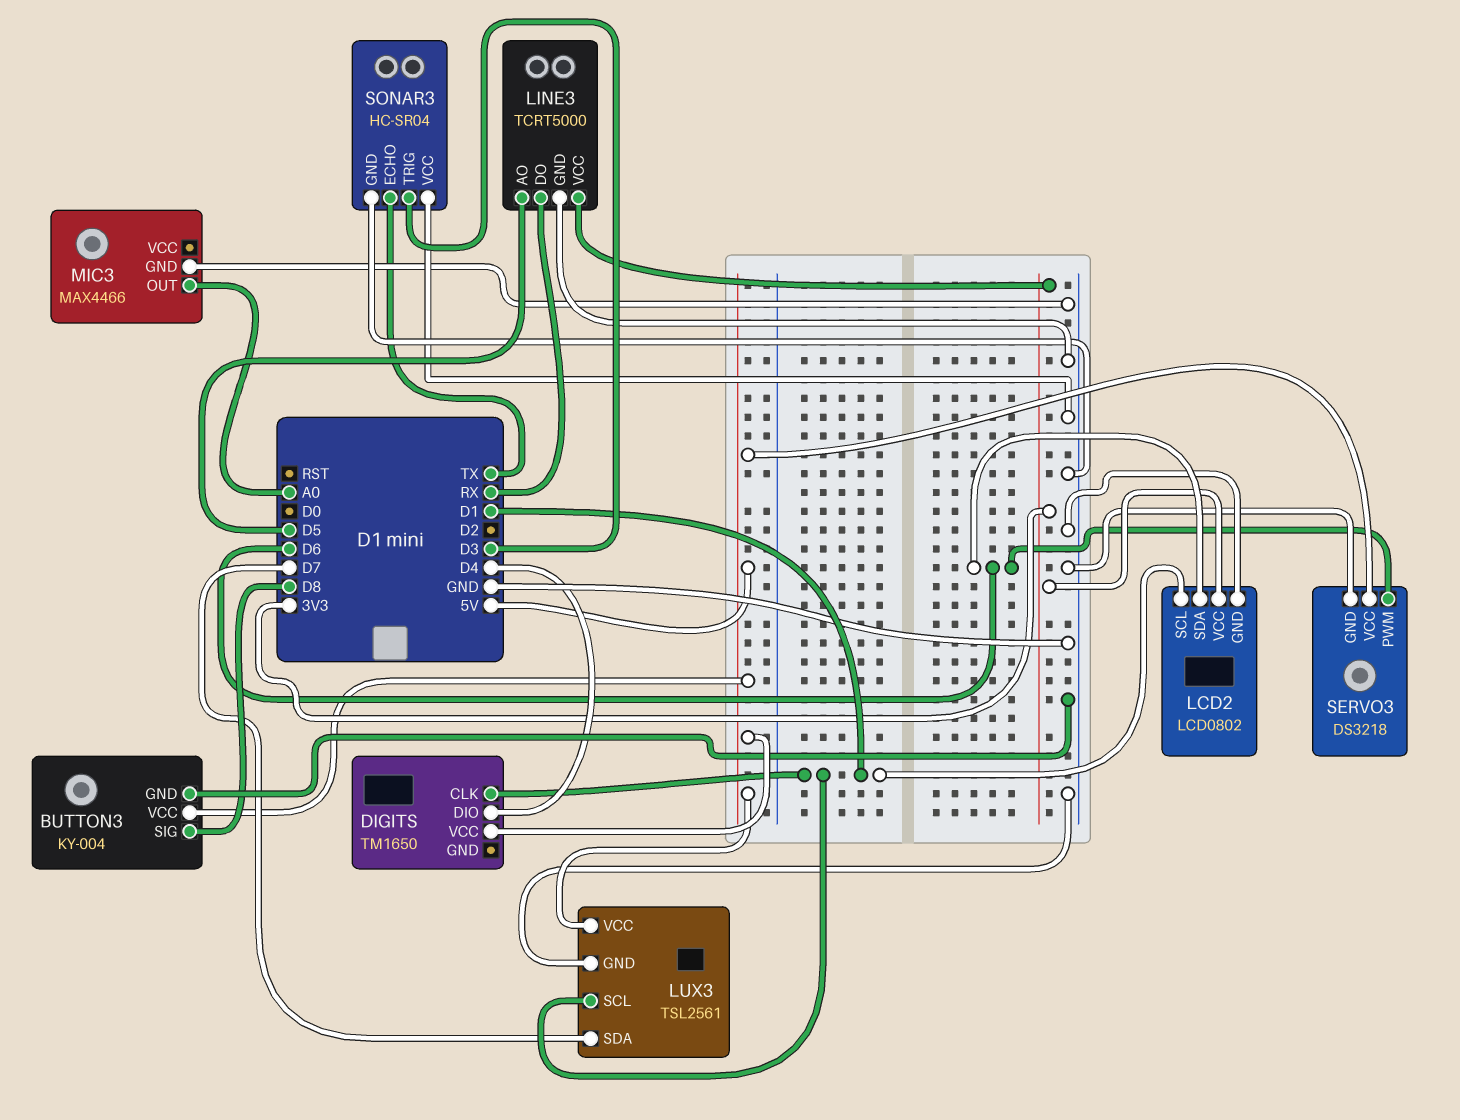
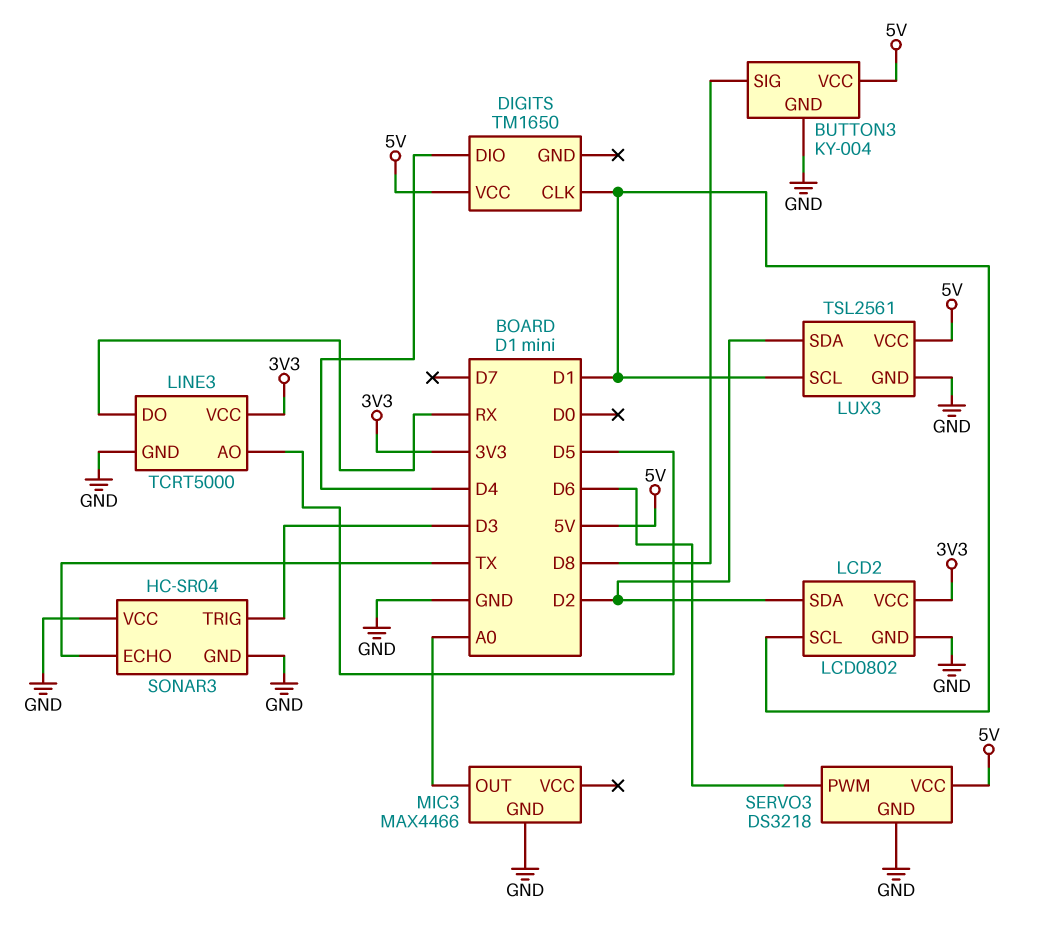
LCD2 pin SDA: D6 -> D2
LUX3 pin SDA: D7 -> D2

